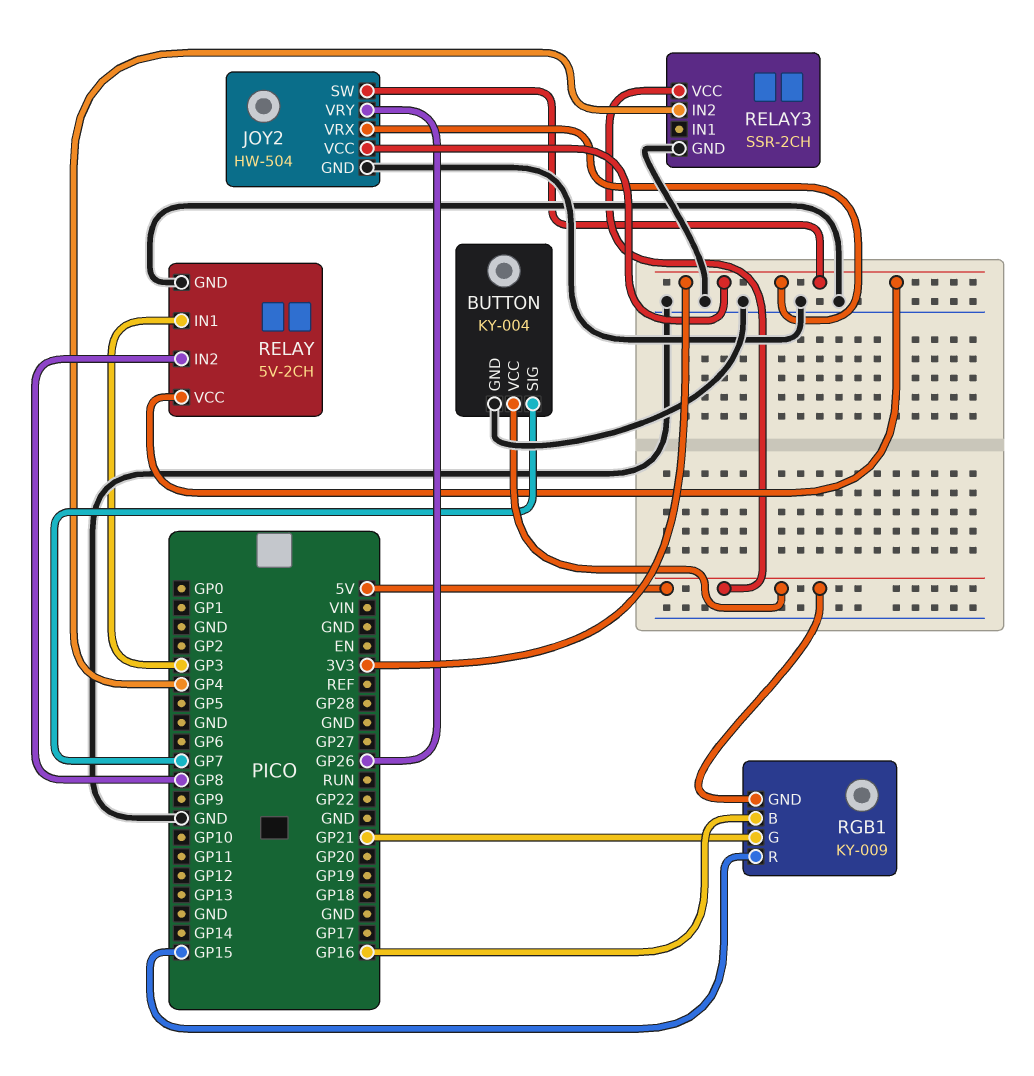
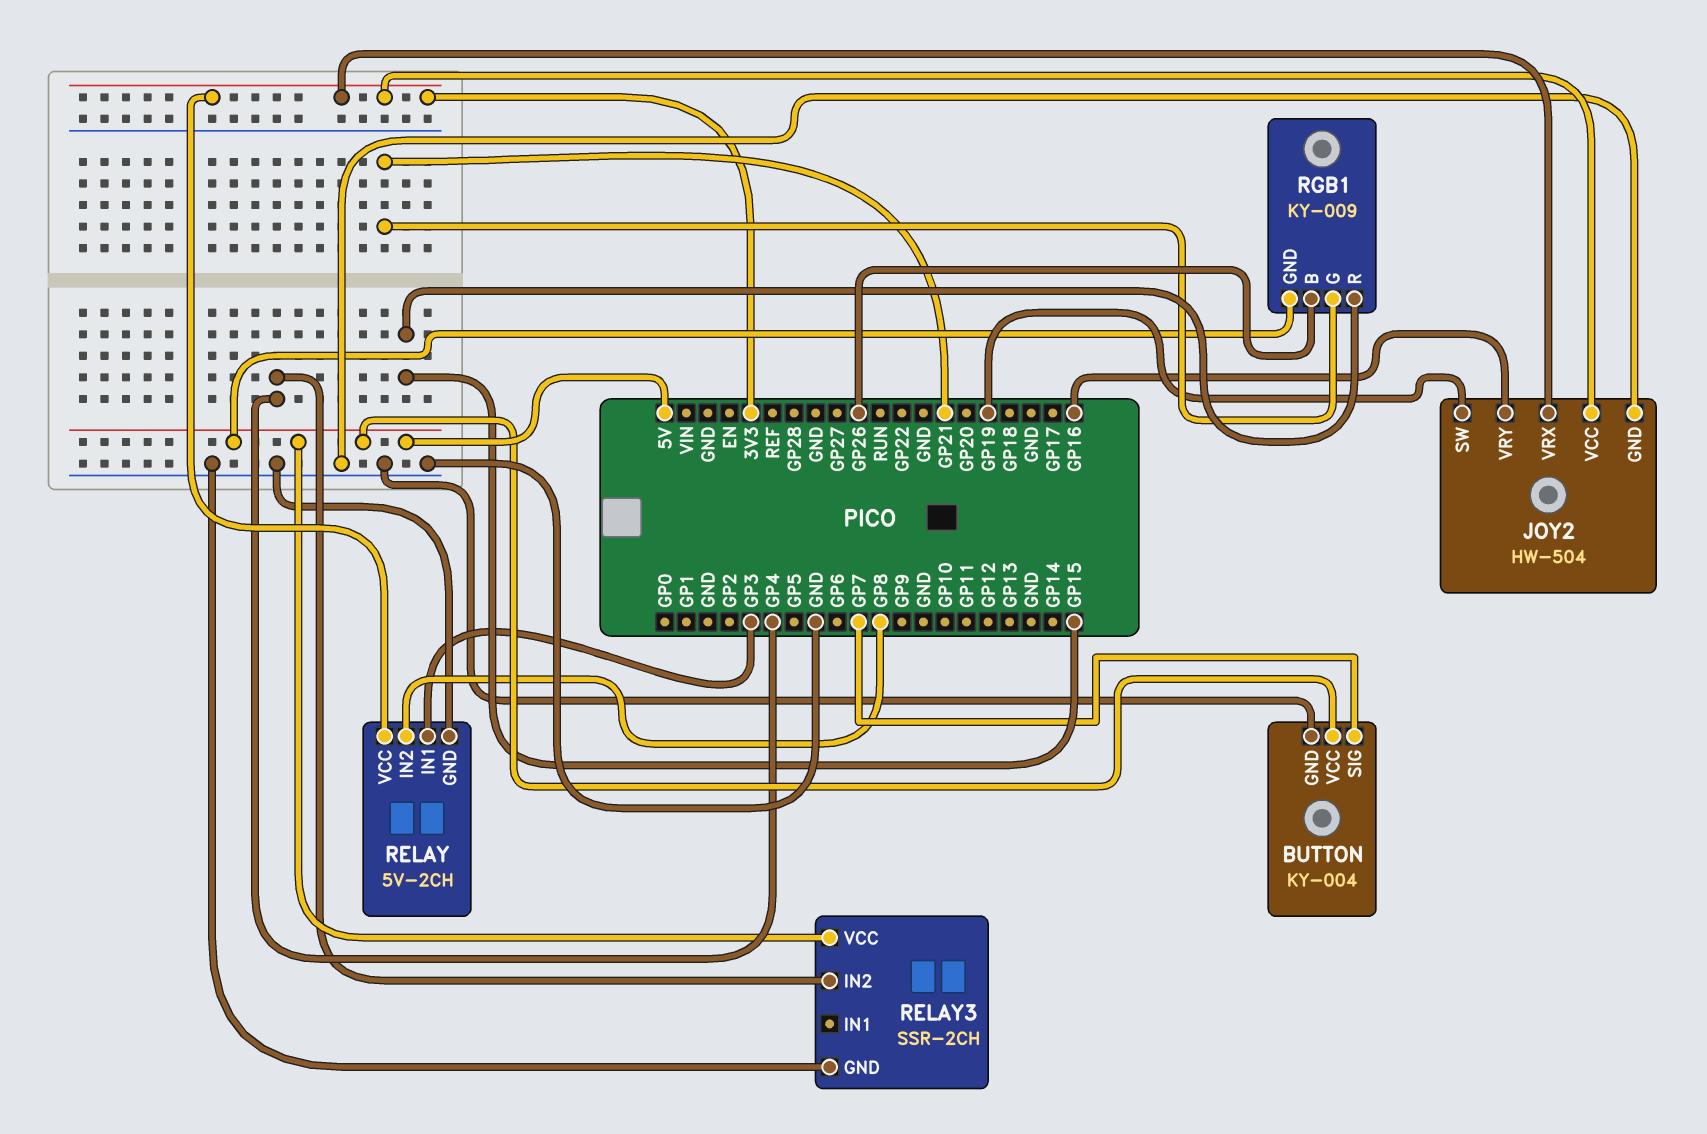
JOY2 pin SW: 3V3 -> GP19
JOY2 pin VRY: GP26 -> GP16
RGB1 pin B: GP16 -> GP26

